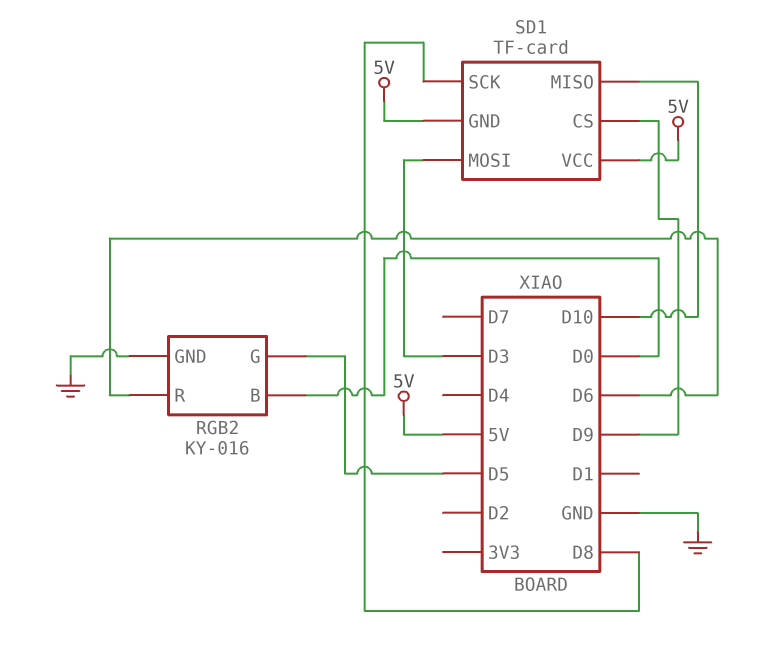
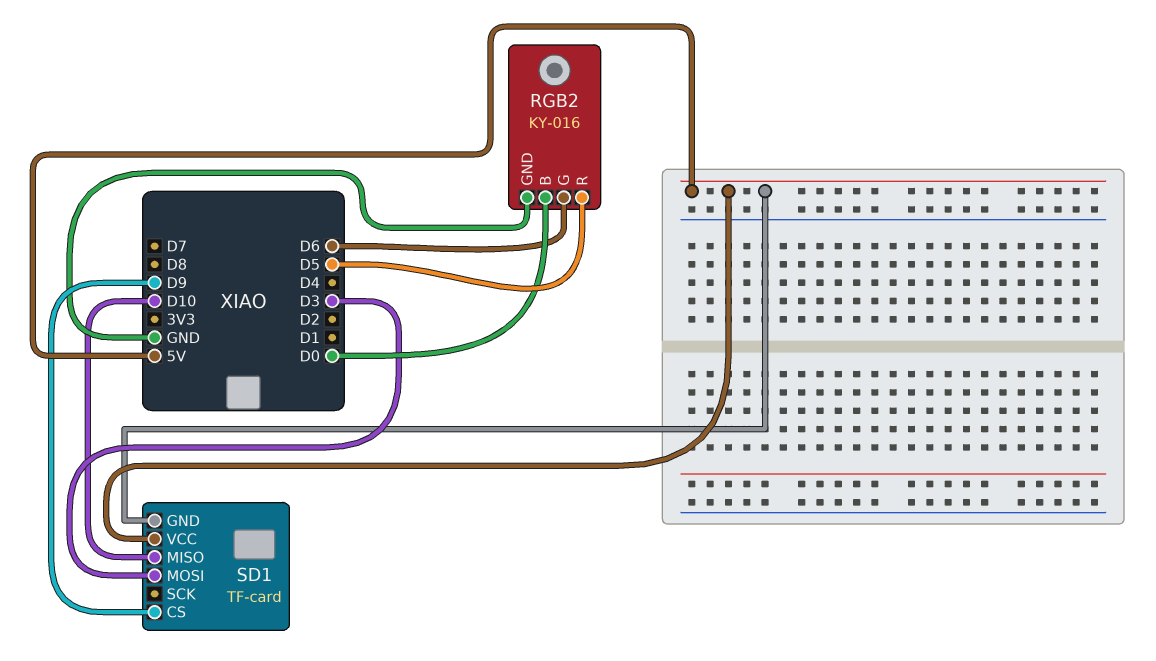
RGB2 pin G: D5 -> D6
RGB2 pin R: D6 -> D5
SD1 pin SCK: D8 -> none

